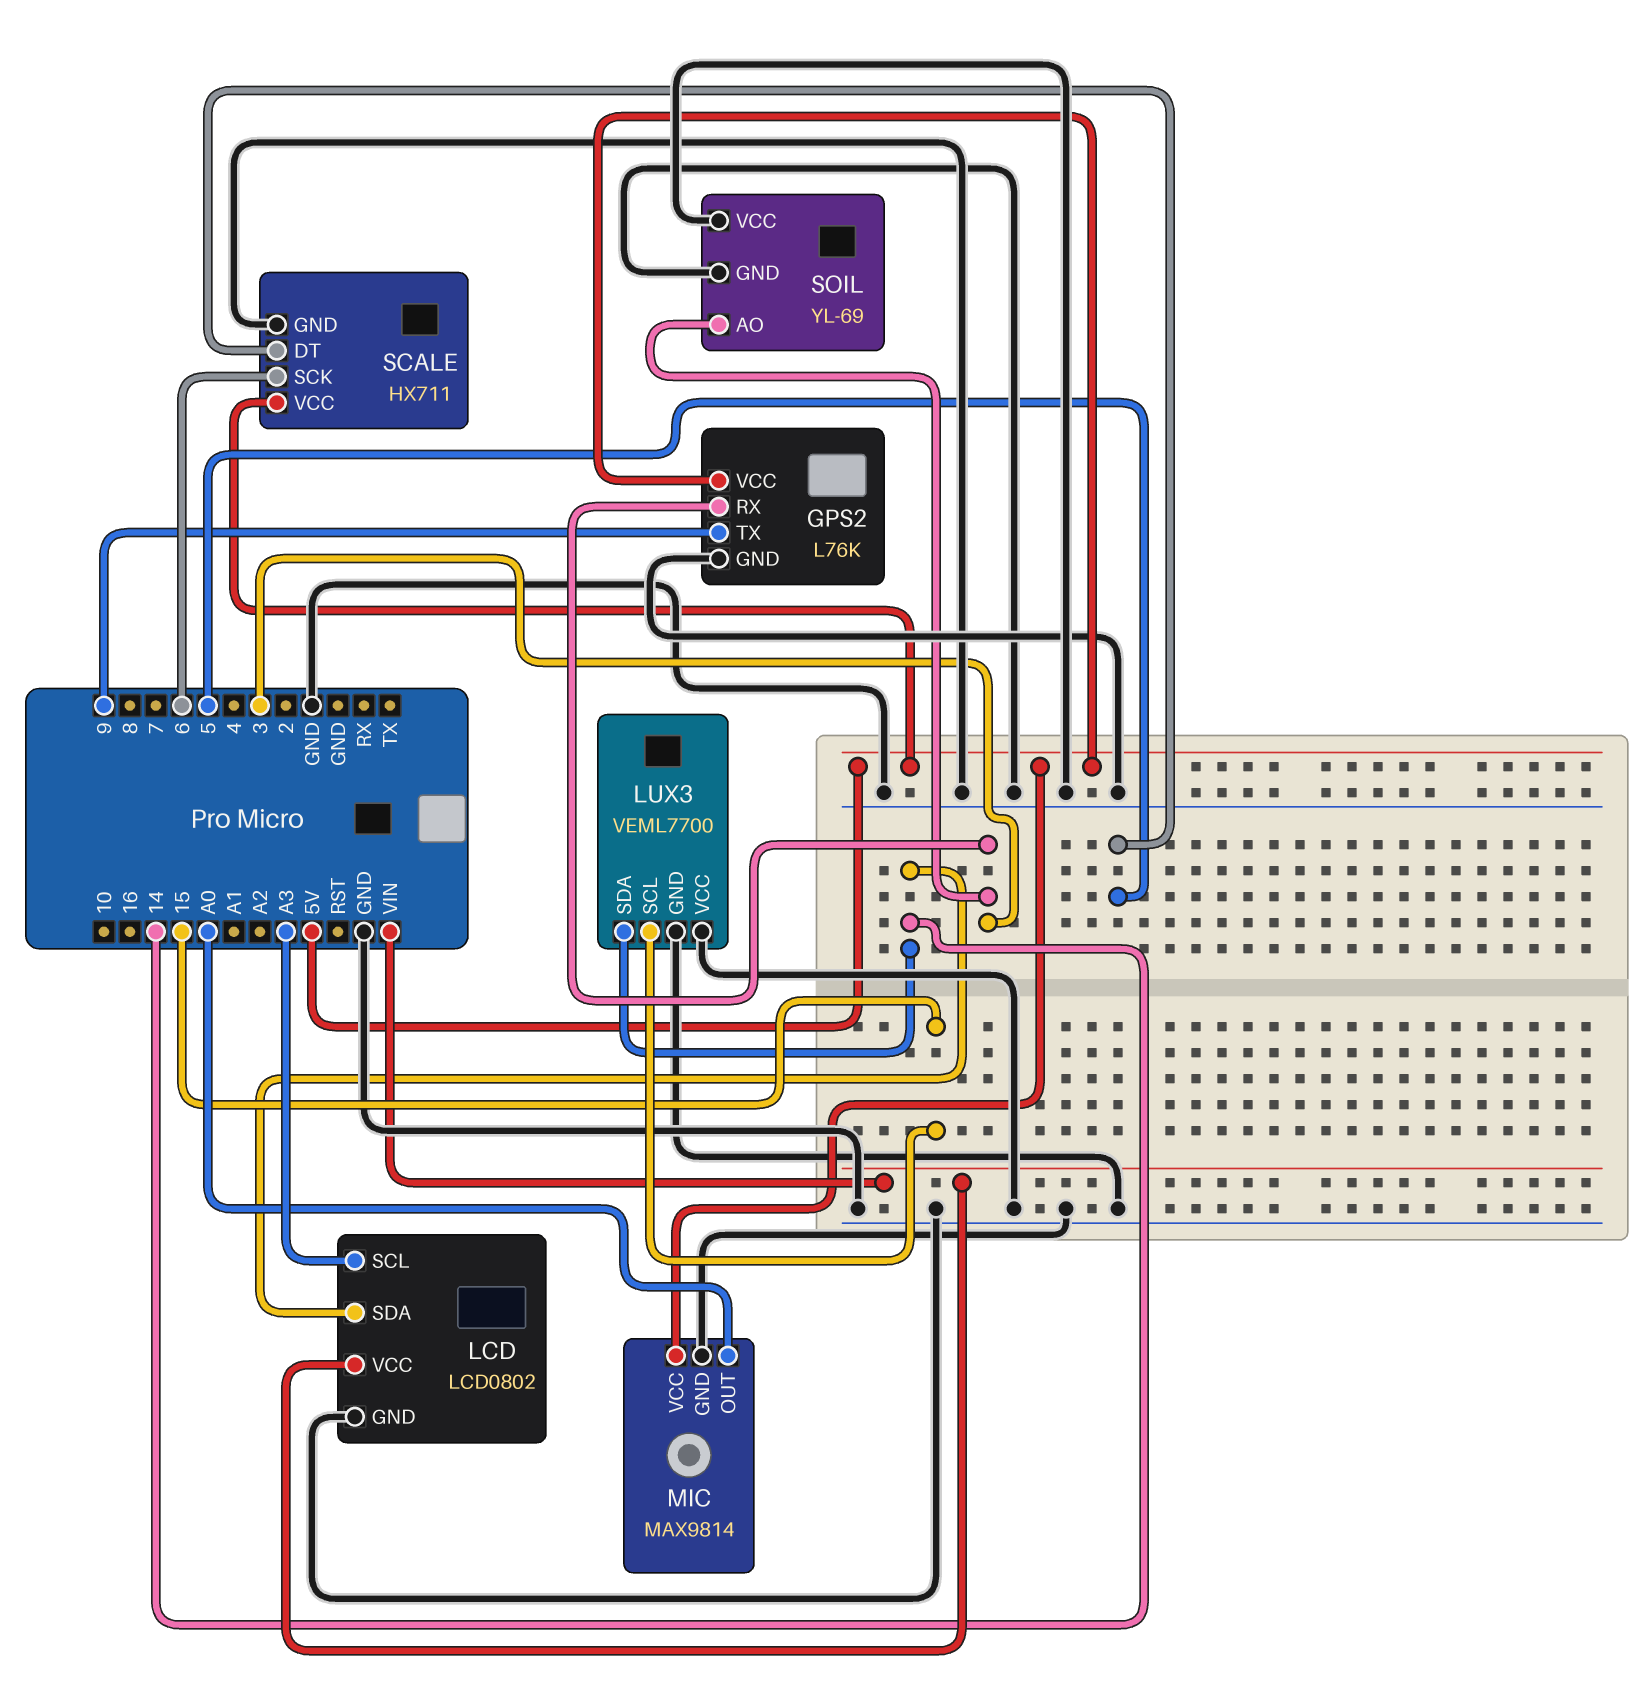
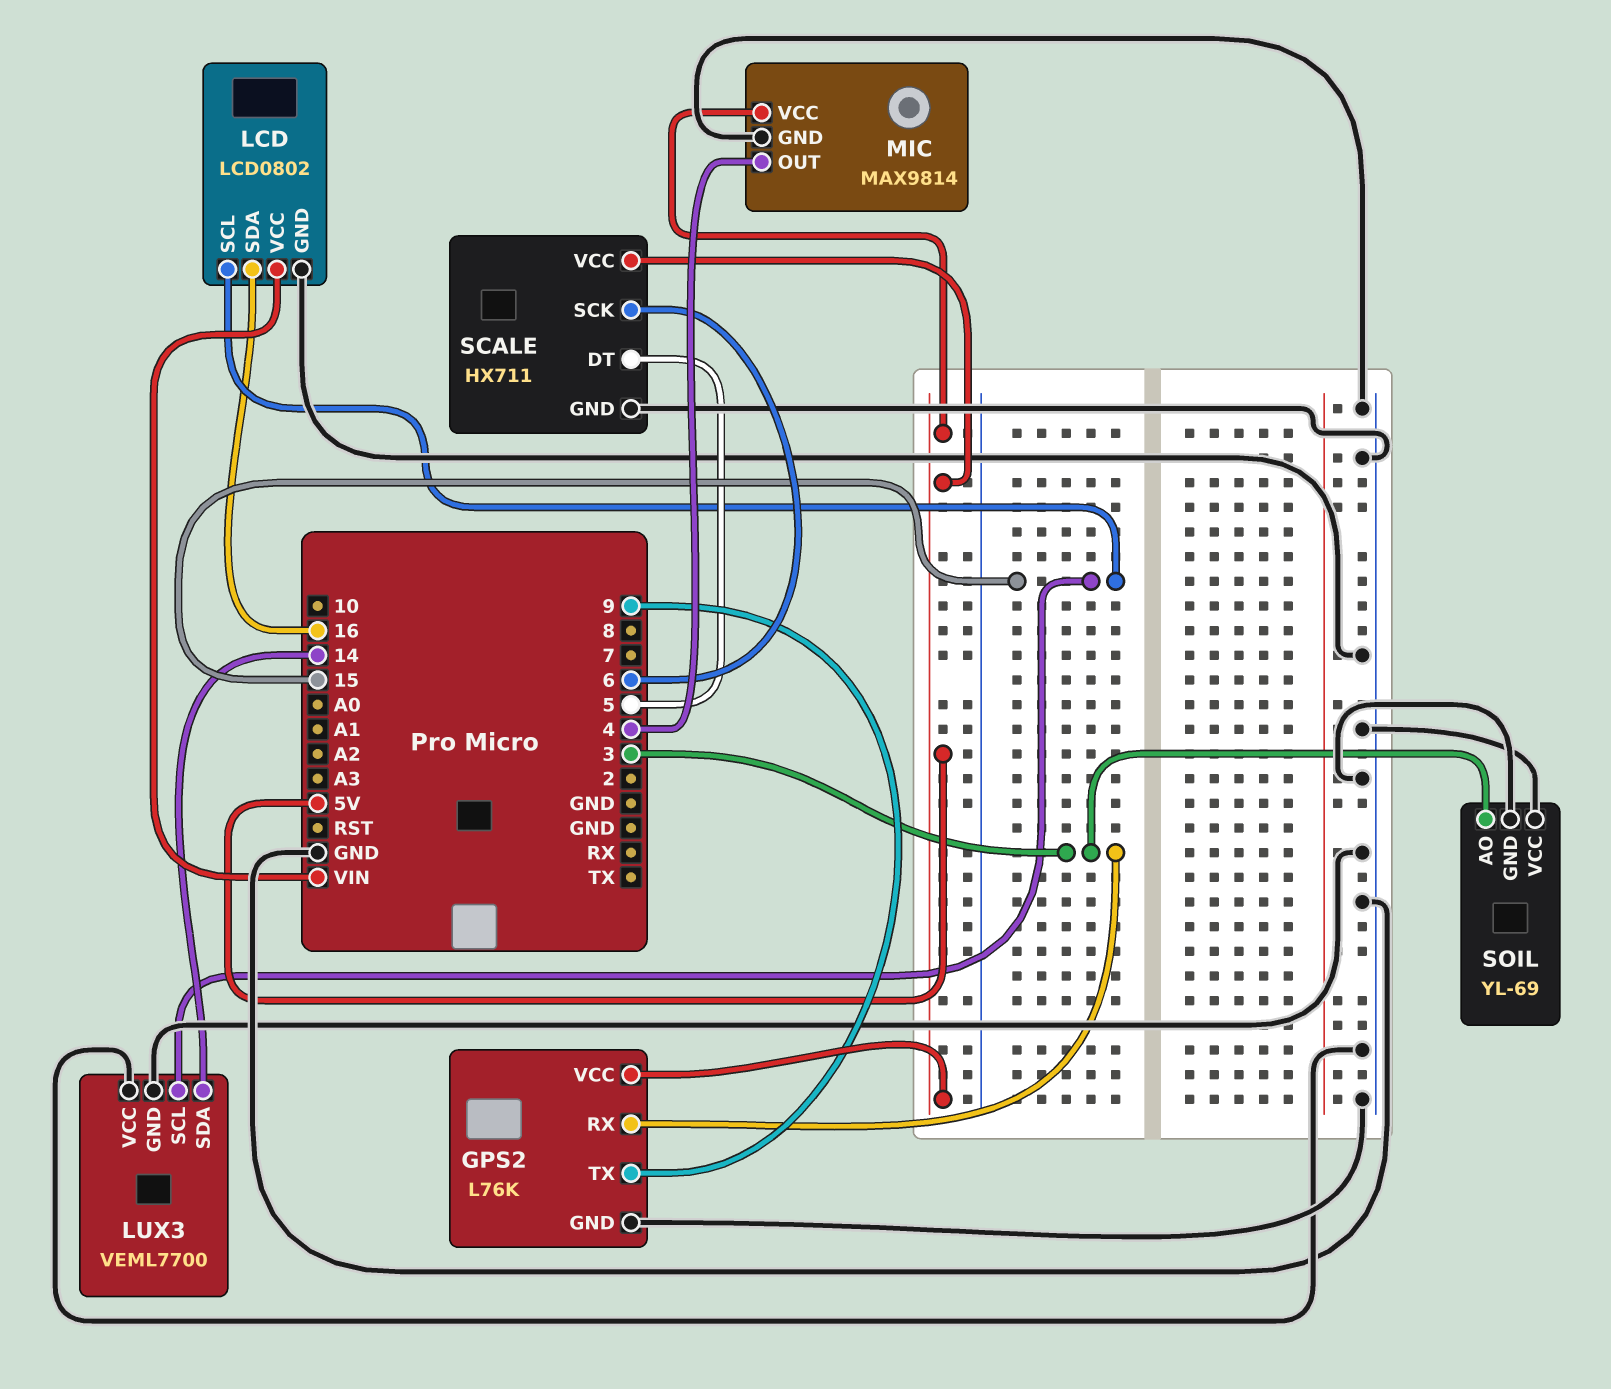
LCD pin SCL: A3 -> 15
LCD pin SDA: 14 -> 16
MIC pin OUT: A0 -> 4

